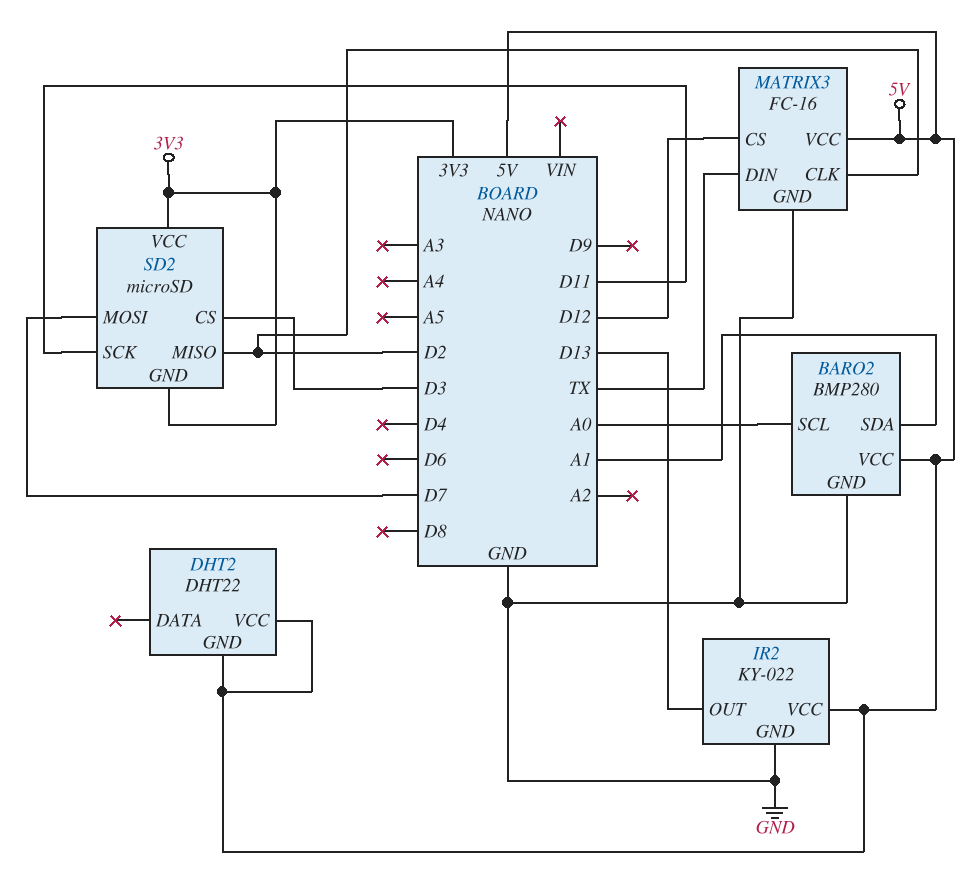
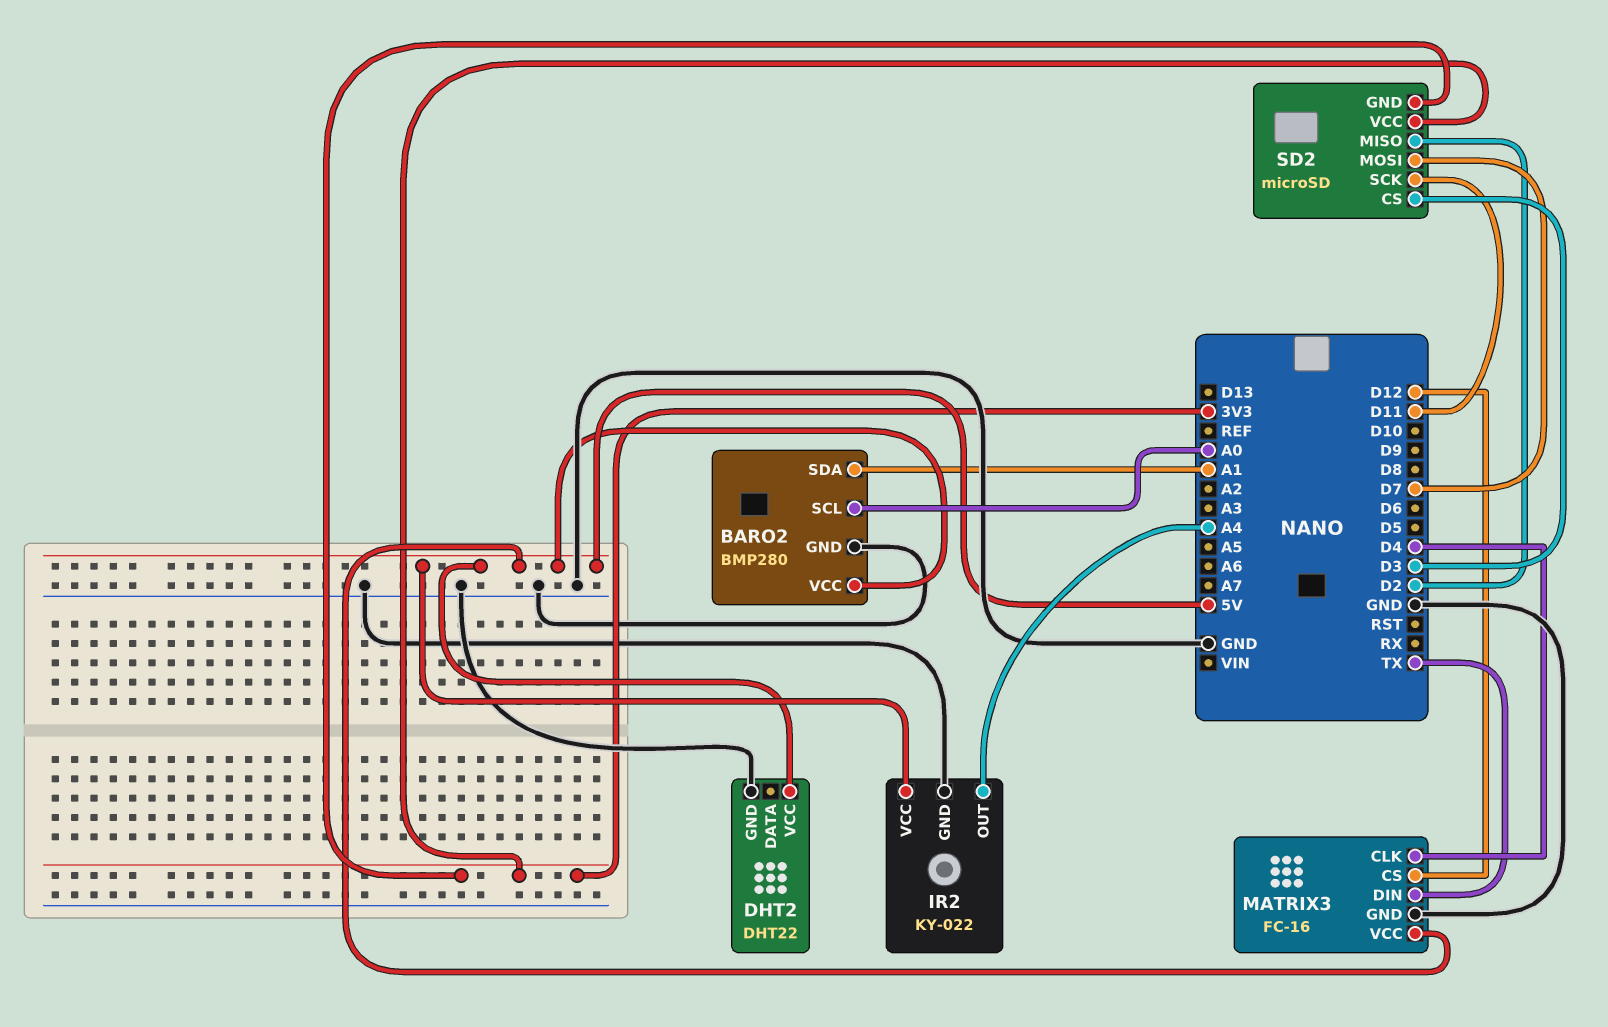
DHT2 pin GND: 5V -> GND
IR2 pin OUT: D13 -> A4
MATRIX3 pin CLK: D2 -> D4

